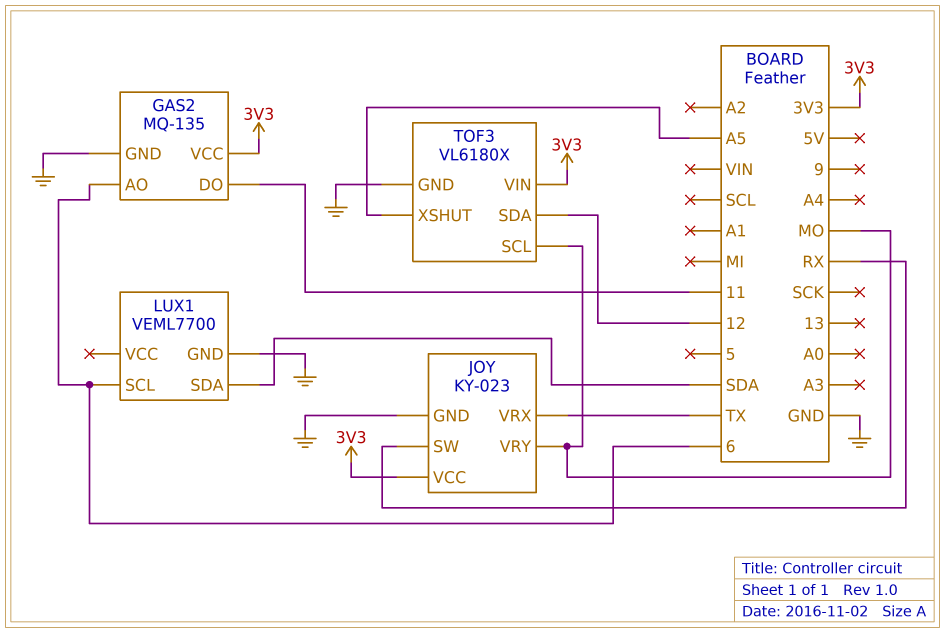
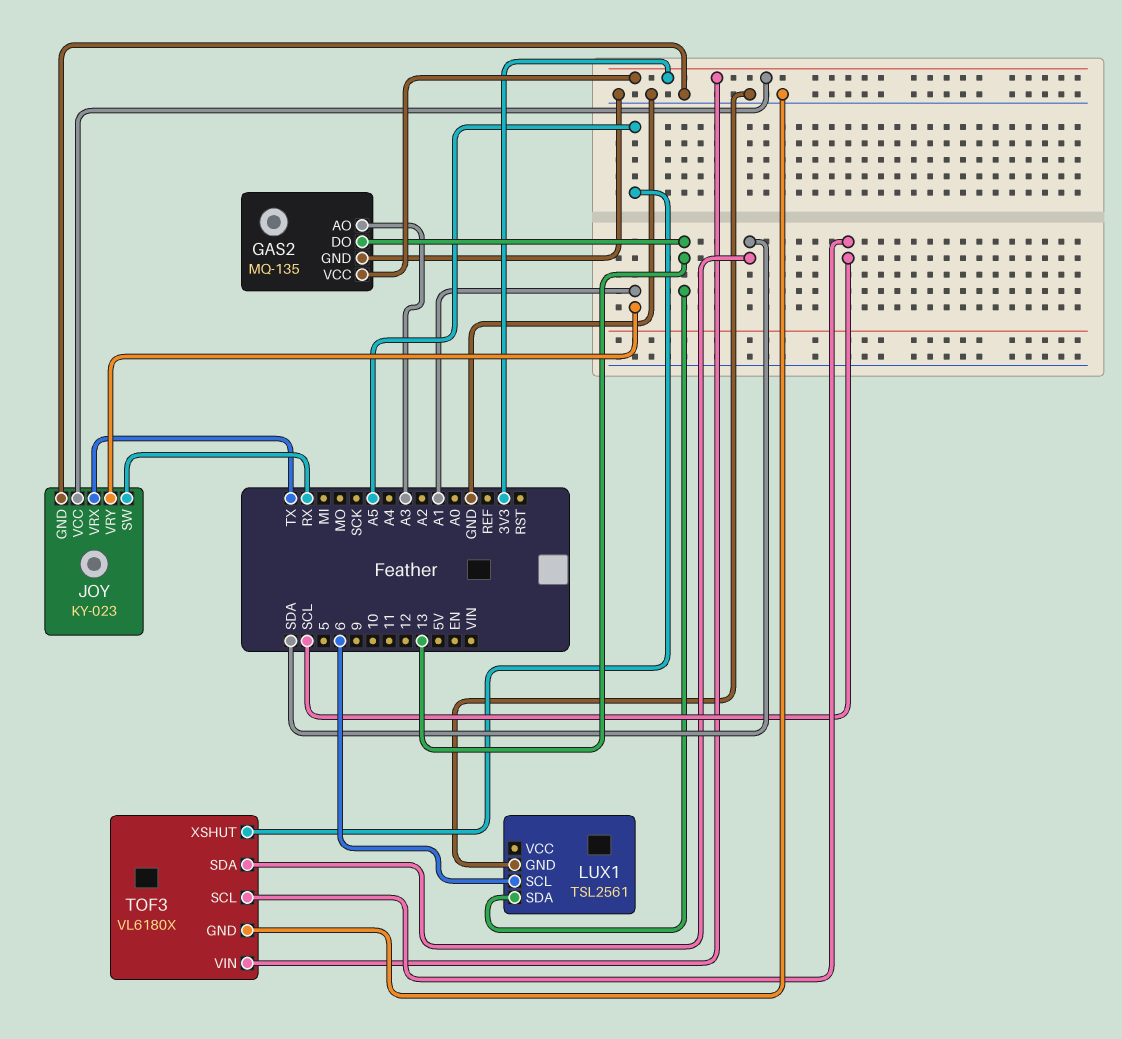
GAS2 pin AO: 6 -> A3
GAS2 pin DO: 11 -> 13
JOY pin VRY: MO -> A1
LUX1: VEML7700 -> TSL2561
LUX1 pin SDA: SDA -> 13
TOF3 pin SCL: MO -> SCL
TOF3 pin SDA: 12 -> SDA

